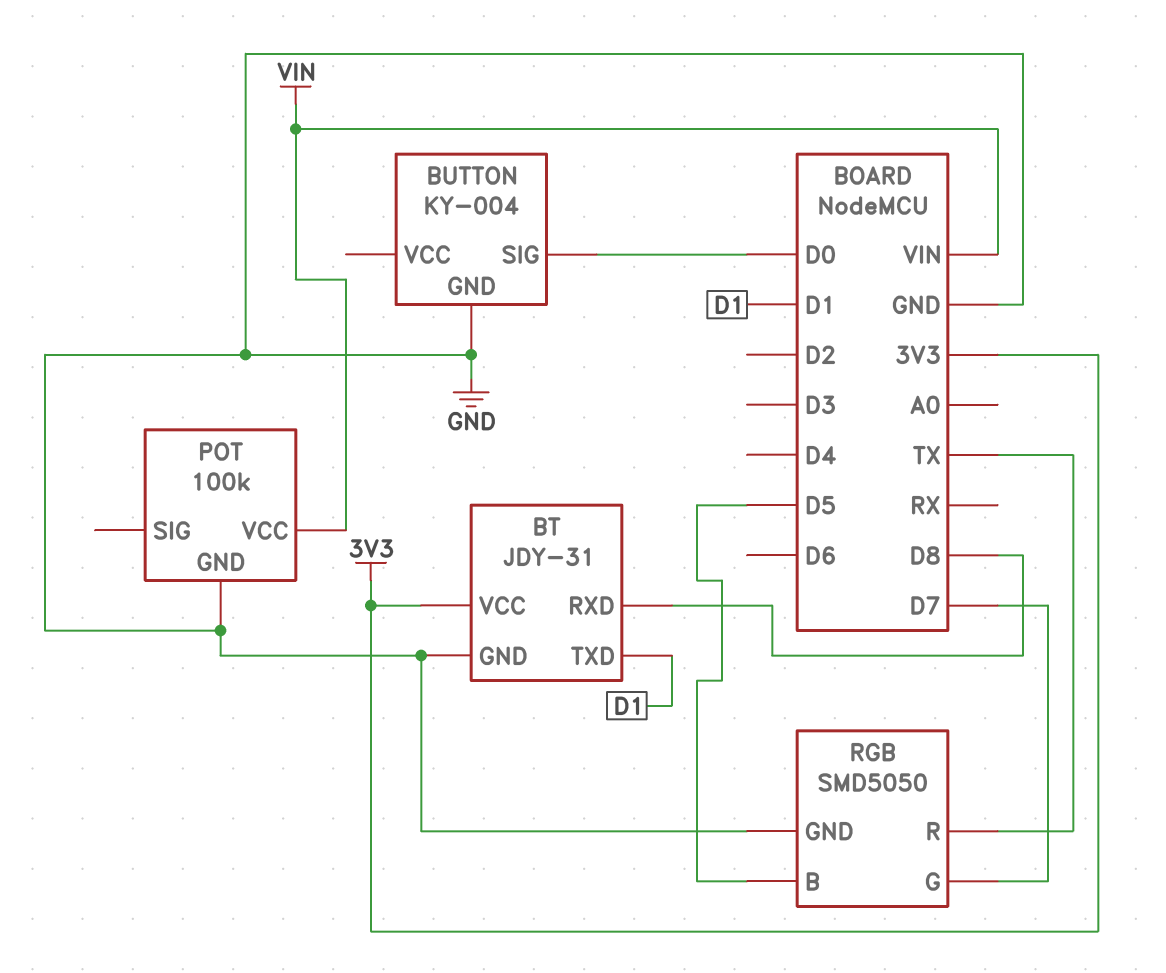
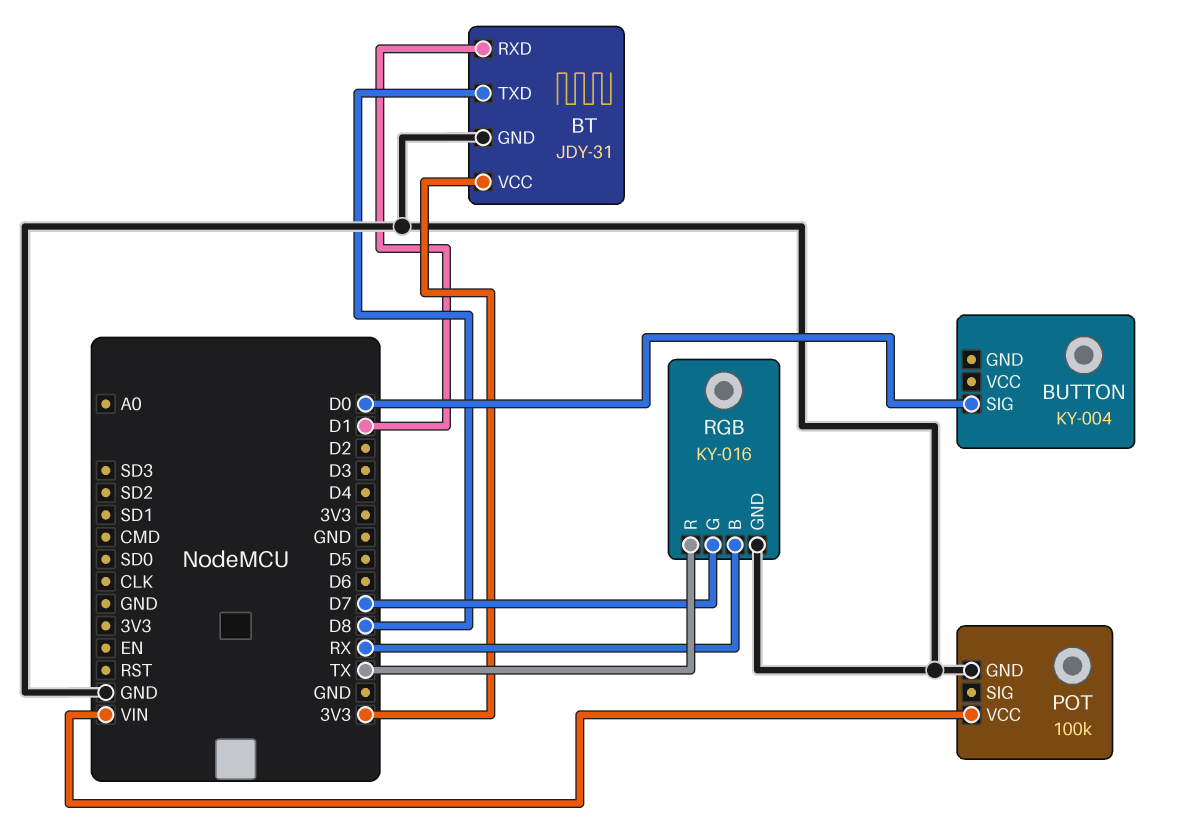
BT pin RXD: D8 -> D1
BT pin TXD: D1 -> D8
BUTTON pin GND: GND -> none
RGB: SMD5050 -> KY-016
RGB pin B: D5 -> RX

